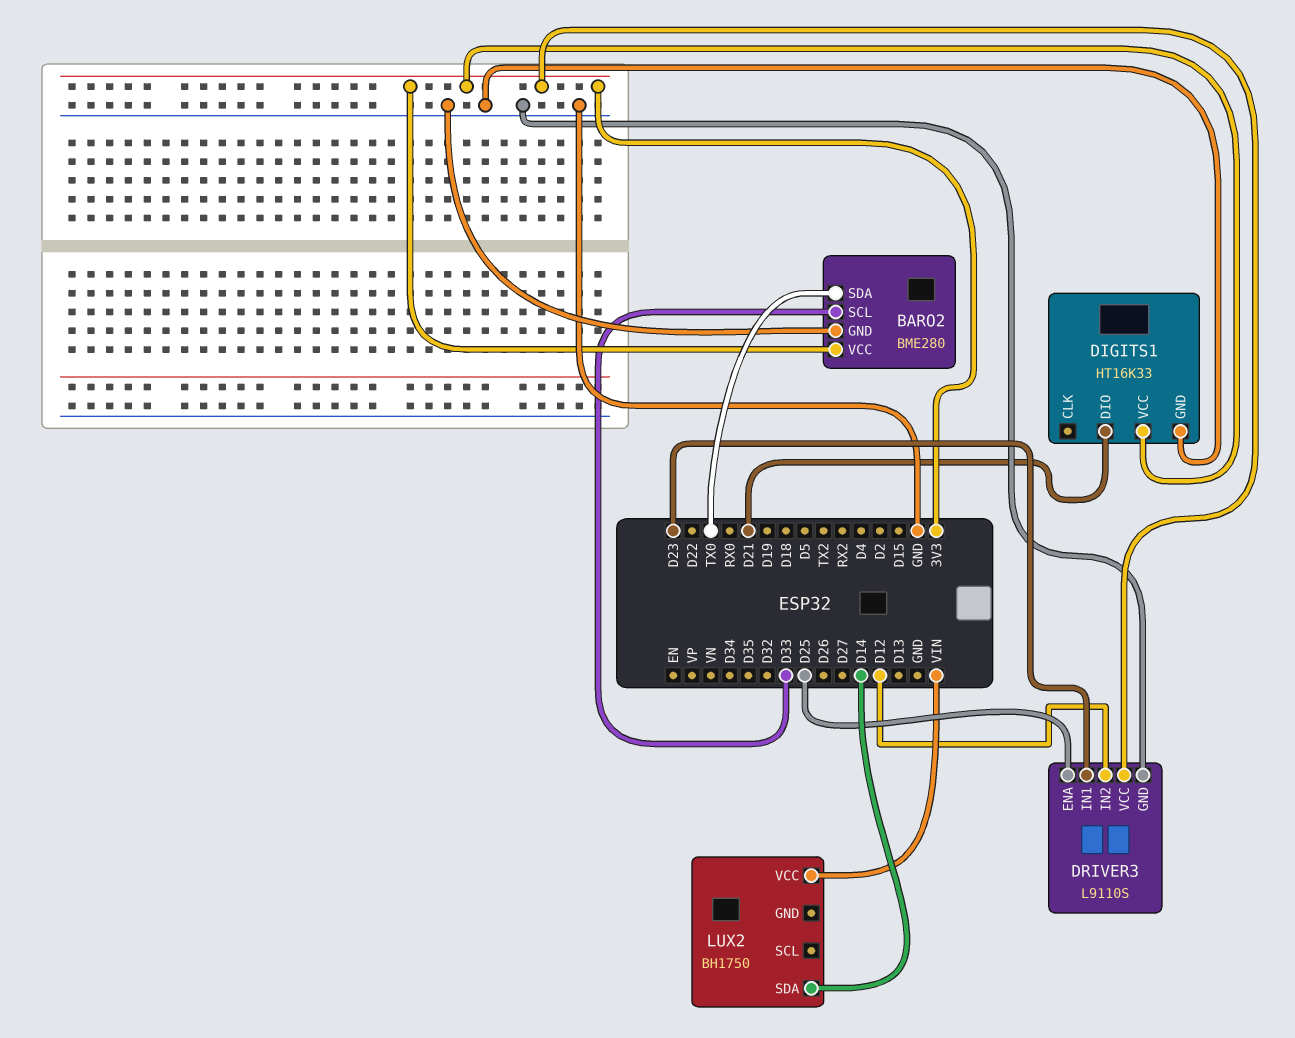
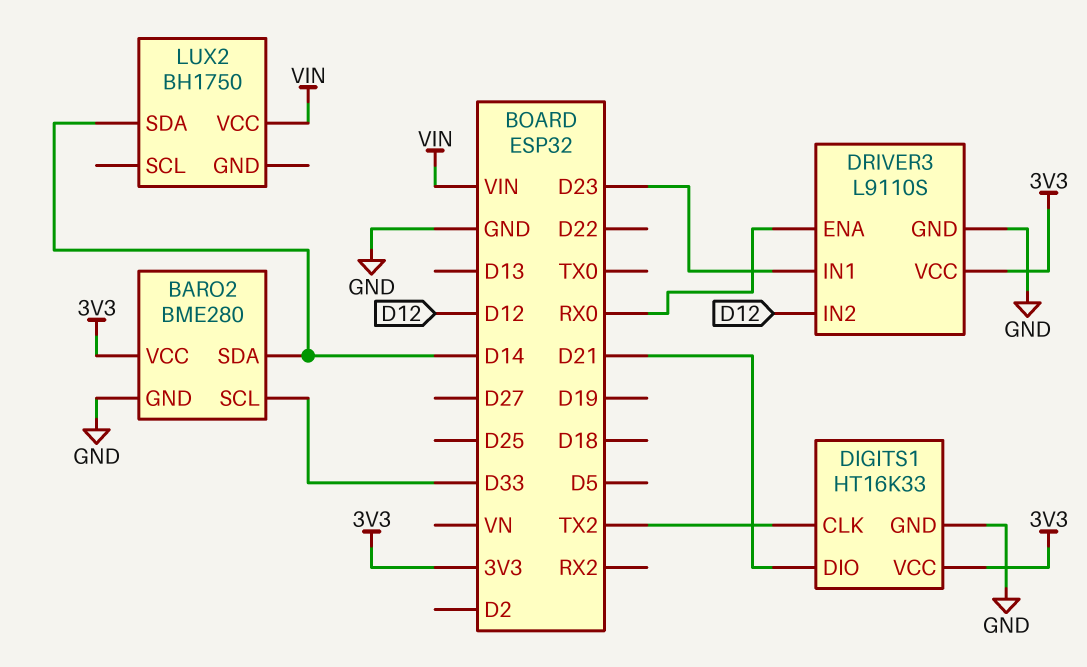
BARO2 pin SDA: TX0 -> D14
DIGITS1 pin CLK: none -> TX2
DRIVER3 pin ENA: D25 -> RX0

